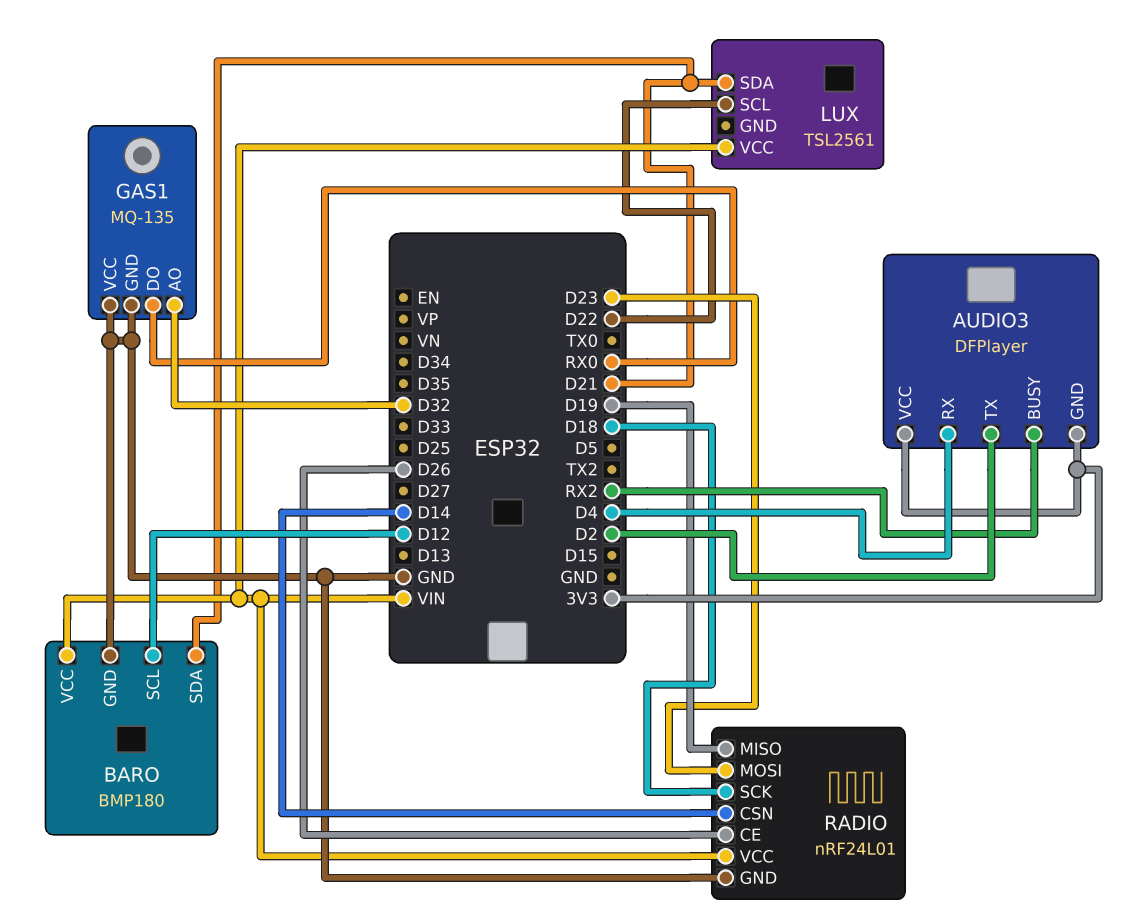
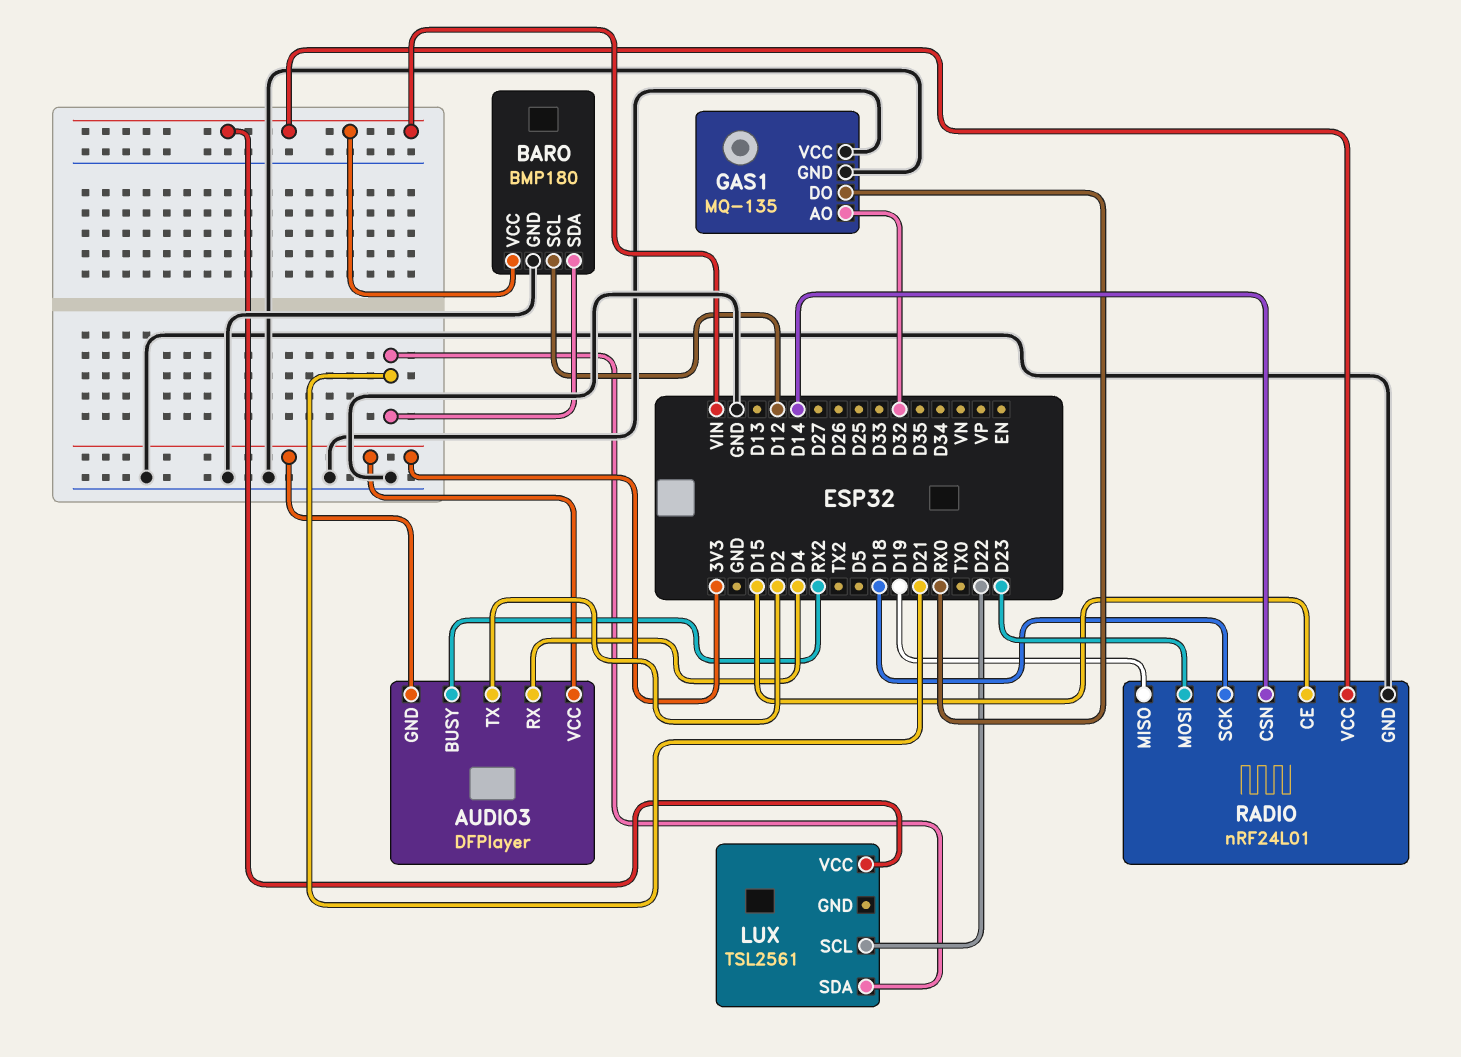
RADIO pin CE: D26 -> D15

